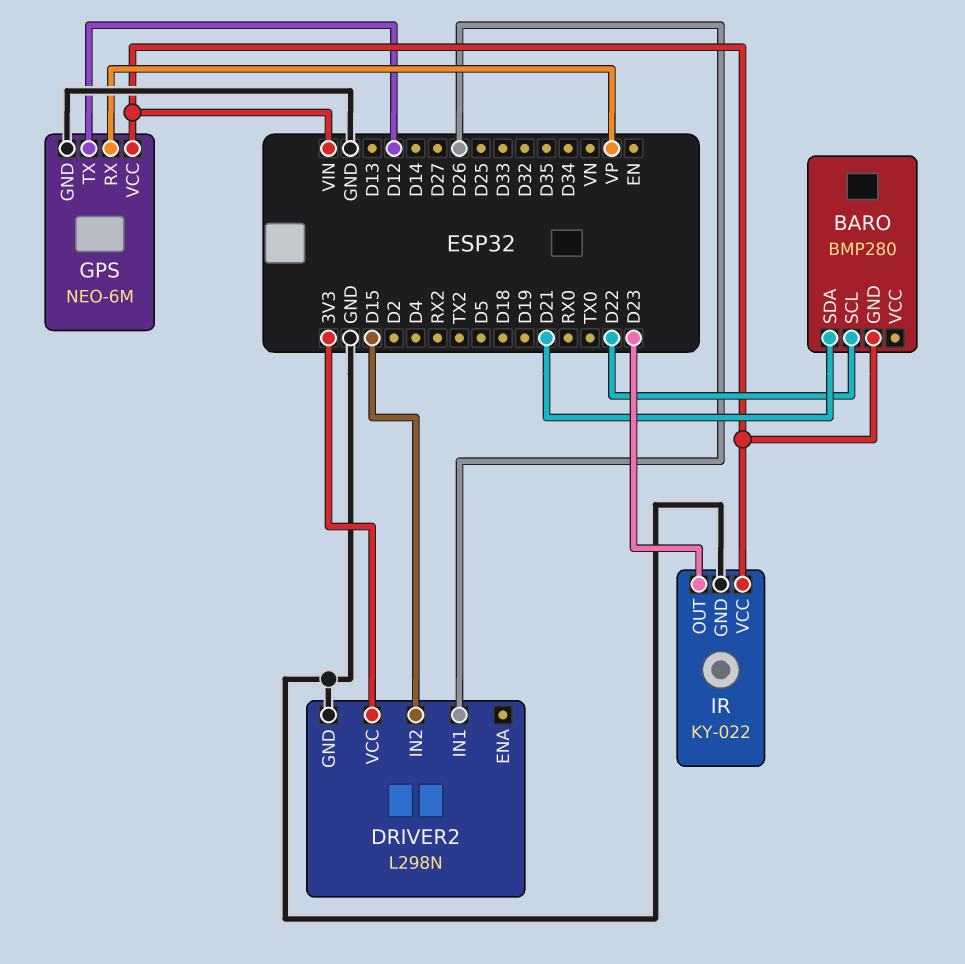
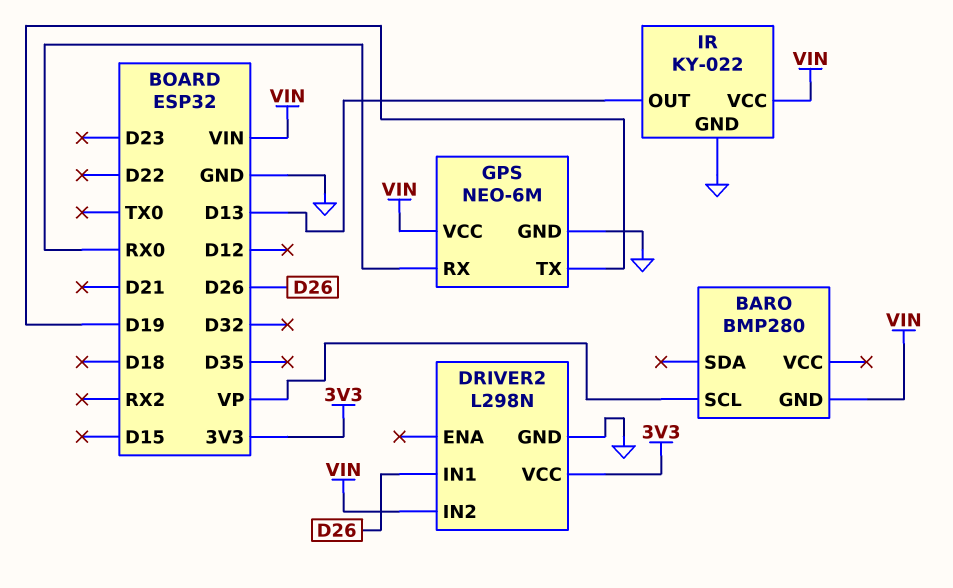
BARO pin SCL: D22 -> VP
BARO pin SDA: D21 -> none
DRIVER2 pin IN2: D15 -> VIN
GPS pin RX: VP -> RX0
GPS pin TX: D12 -> D19
IR pin OUT: D23 -> D13

